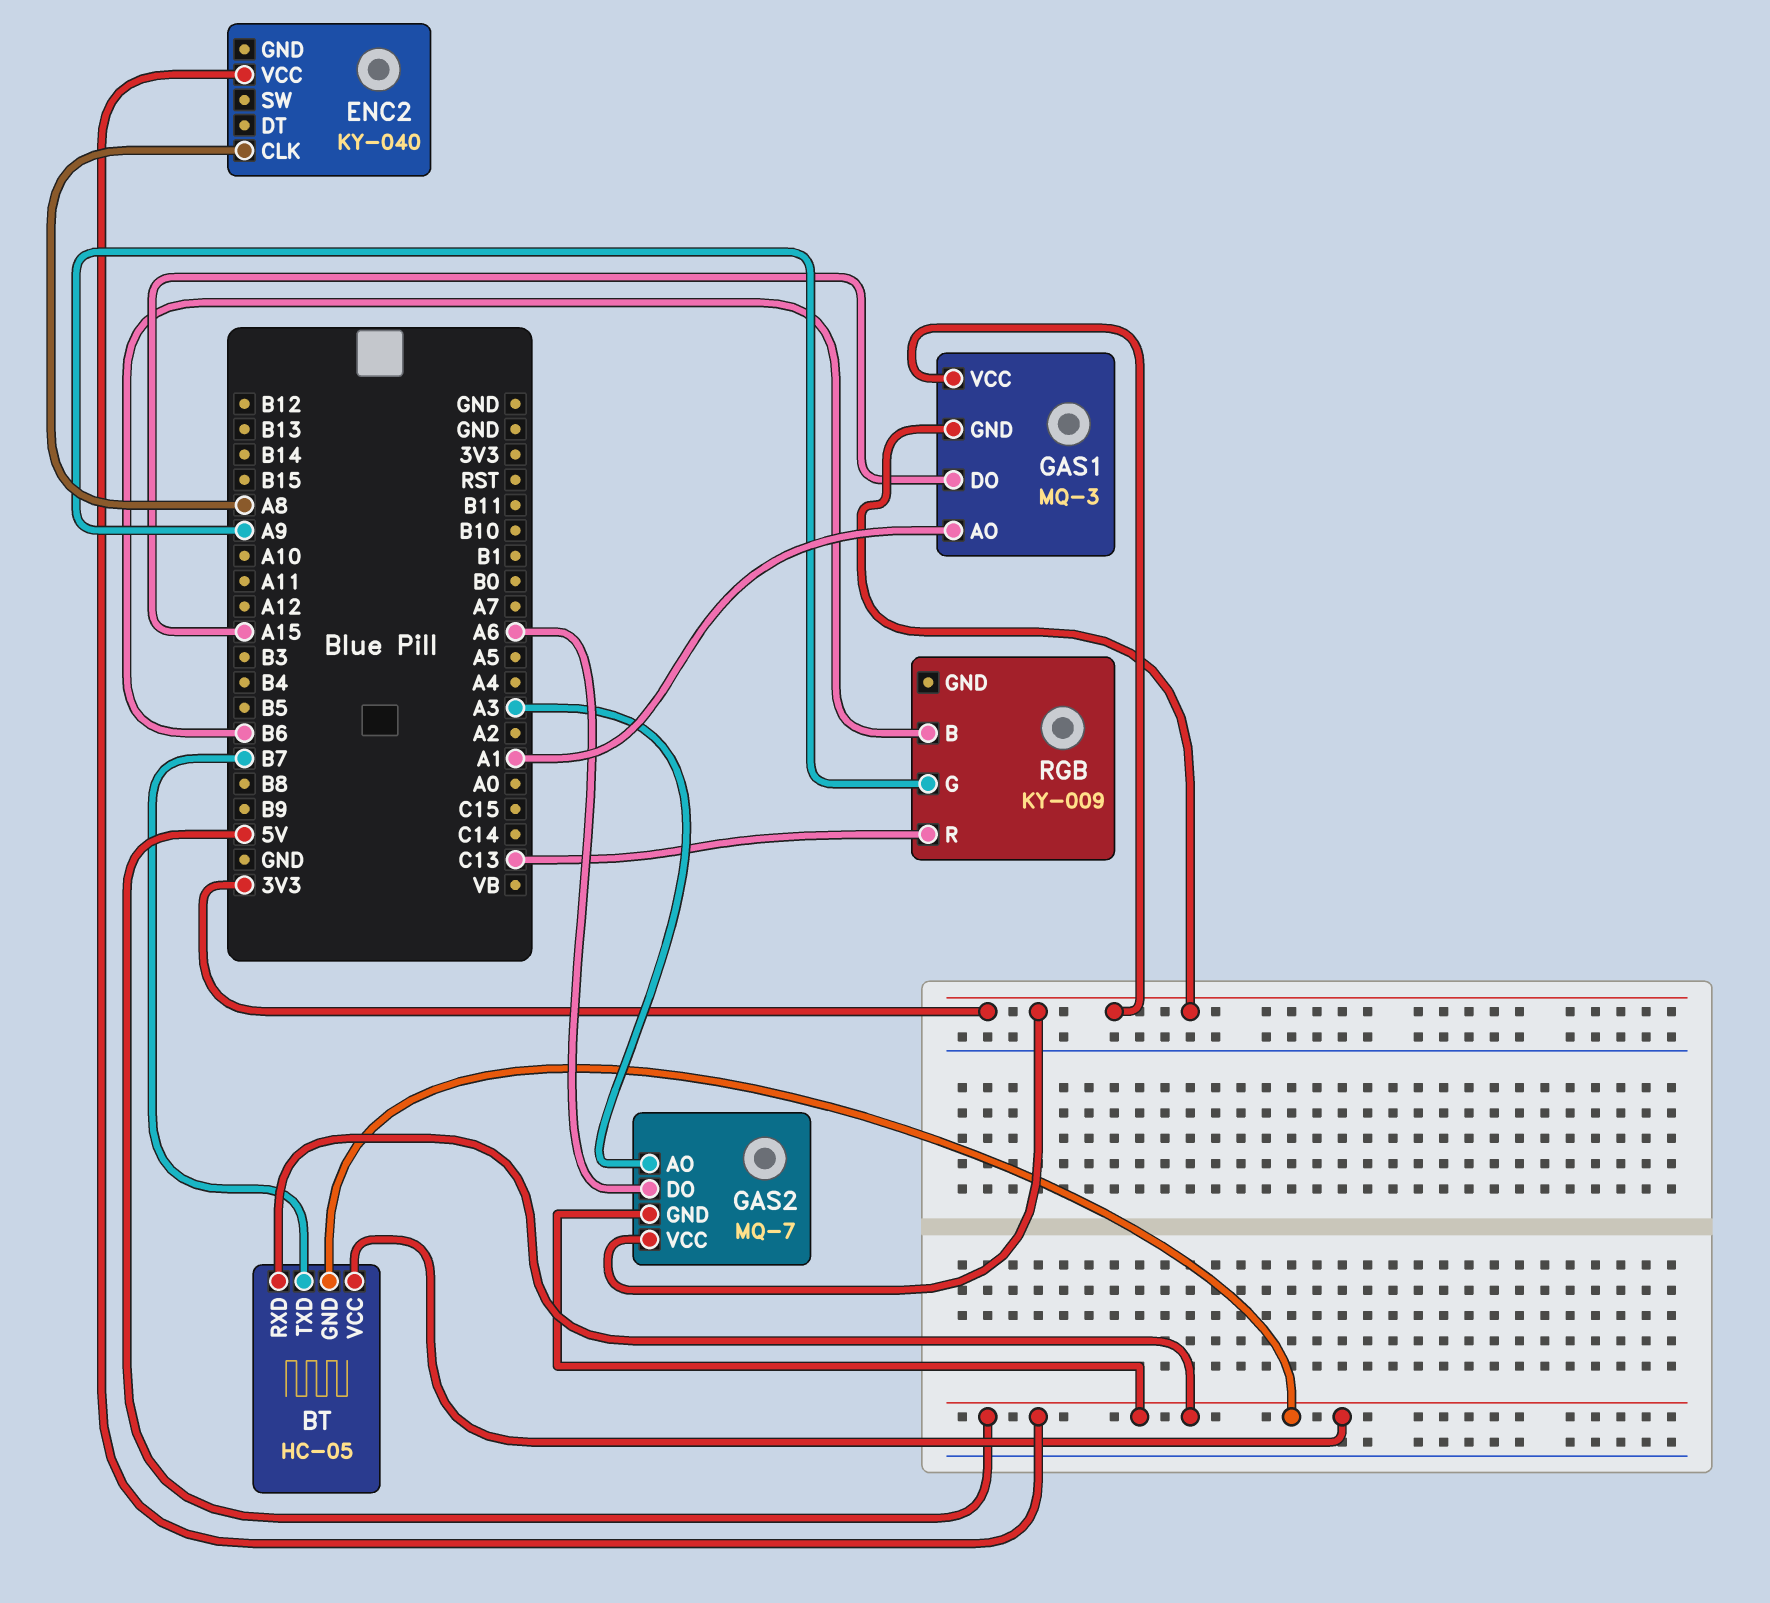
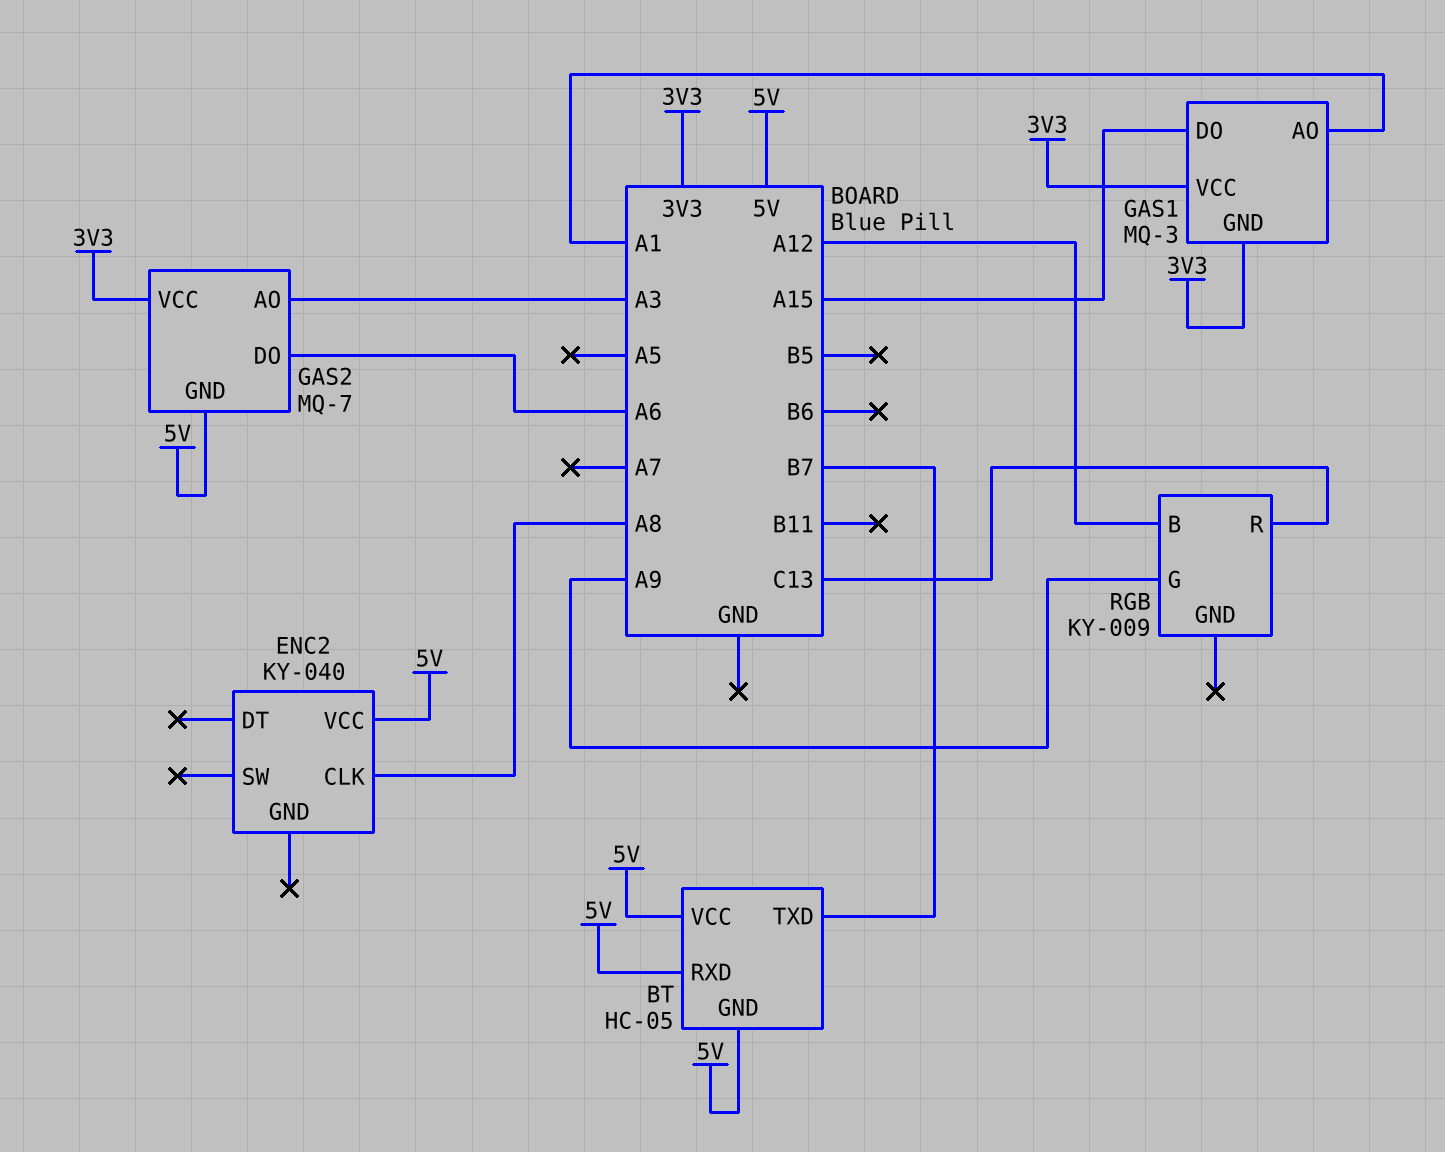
RGB pin B: B6 -> A12

